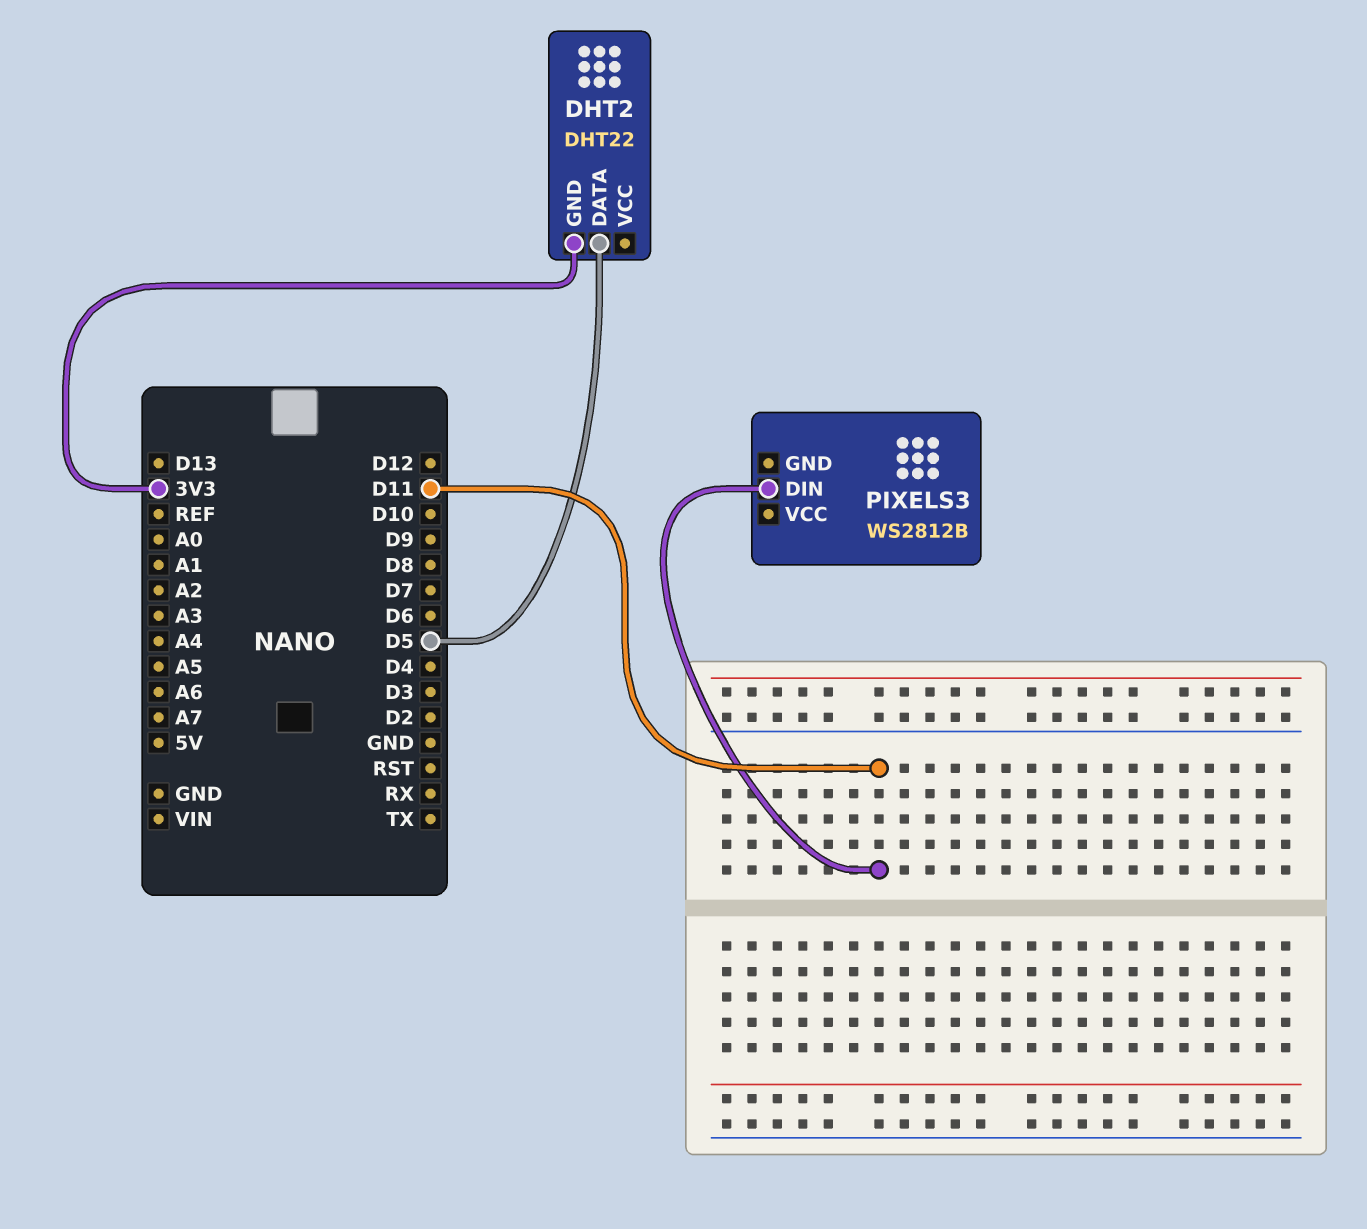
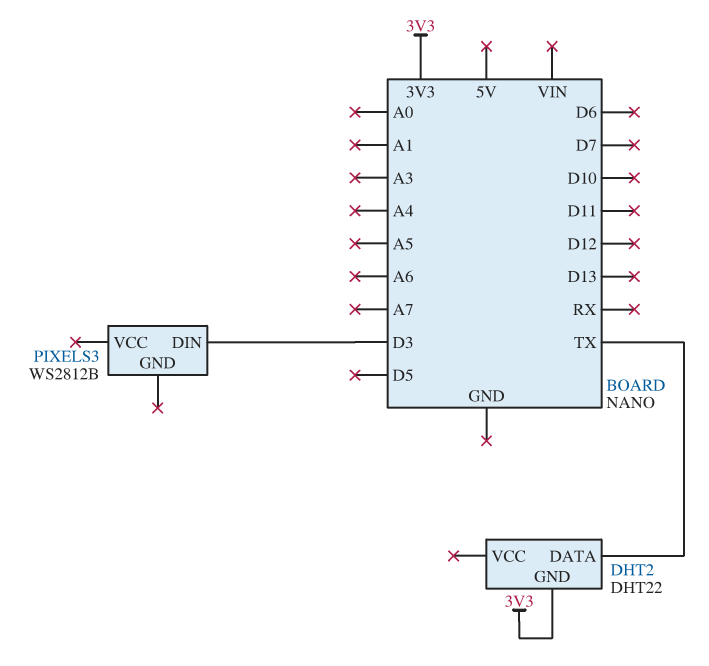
DHT2 pin DATA: D5 -> TX
PIXELS3 pin DIN: D11 -> D3

